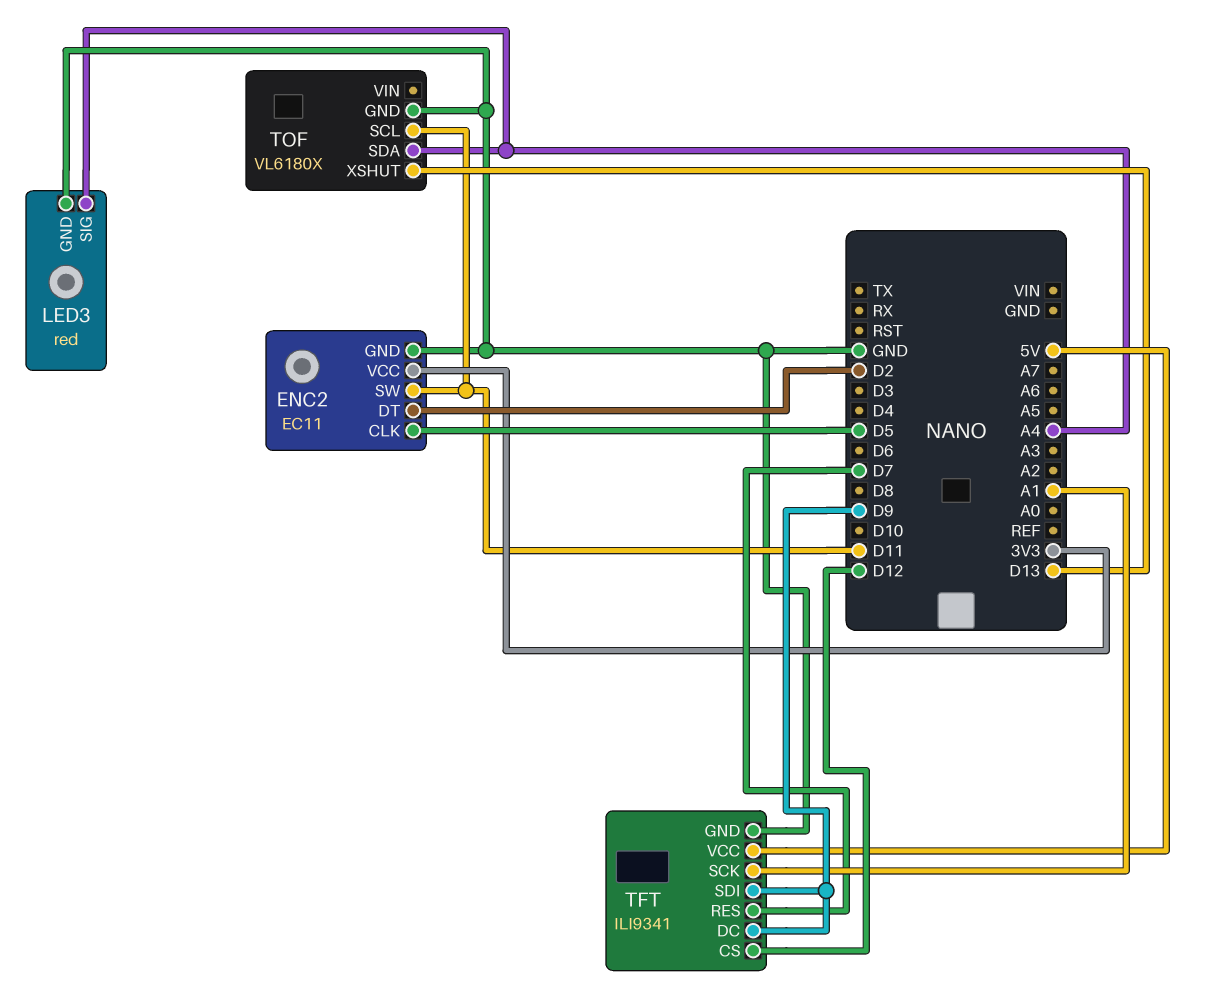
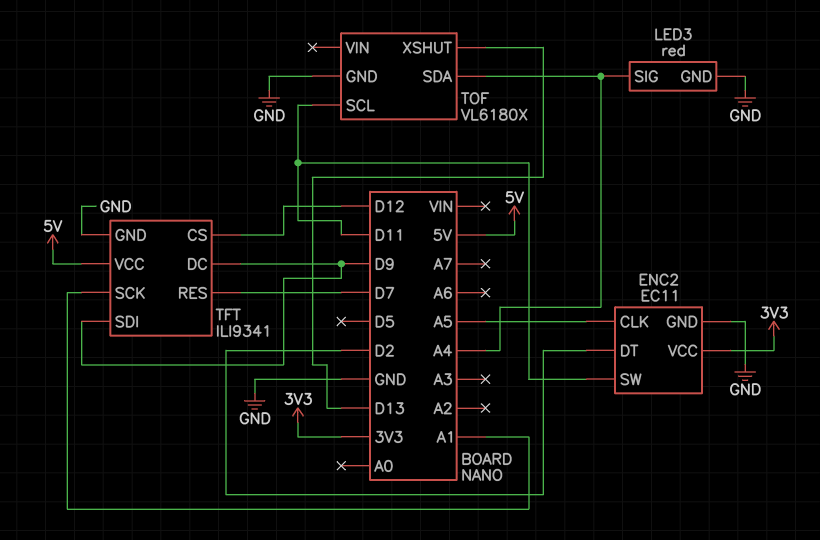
ENC2 pin CLK: D5 -> A5

